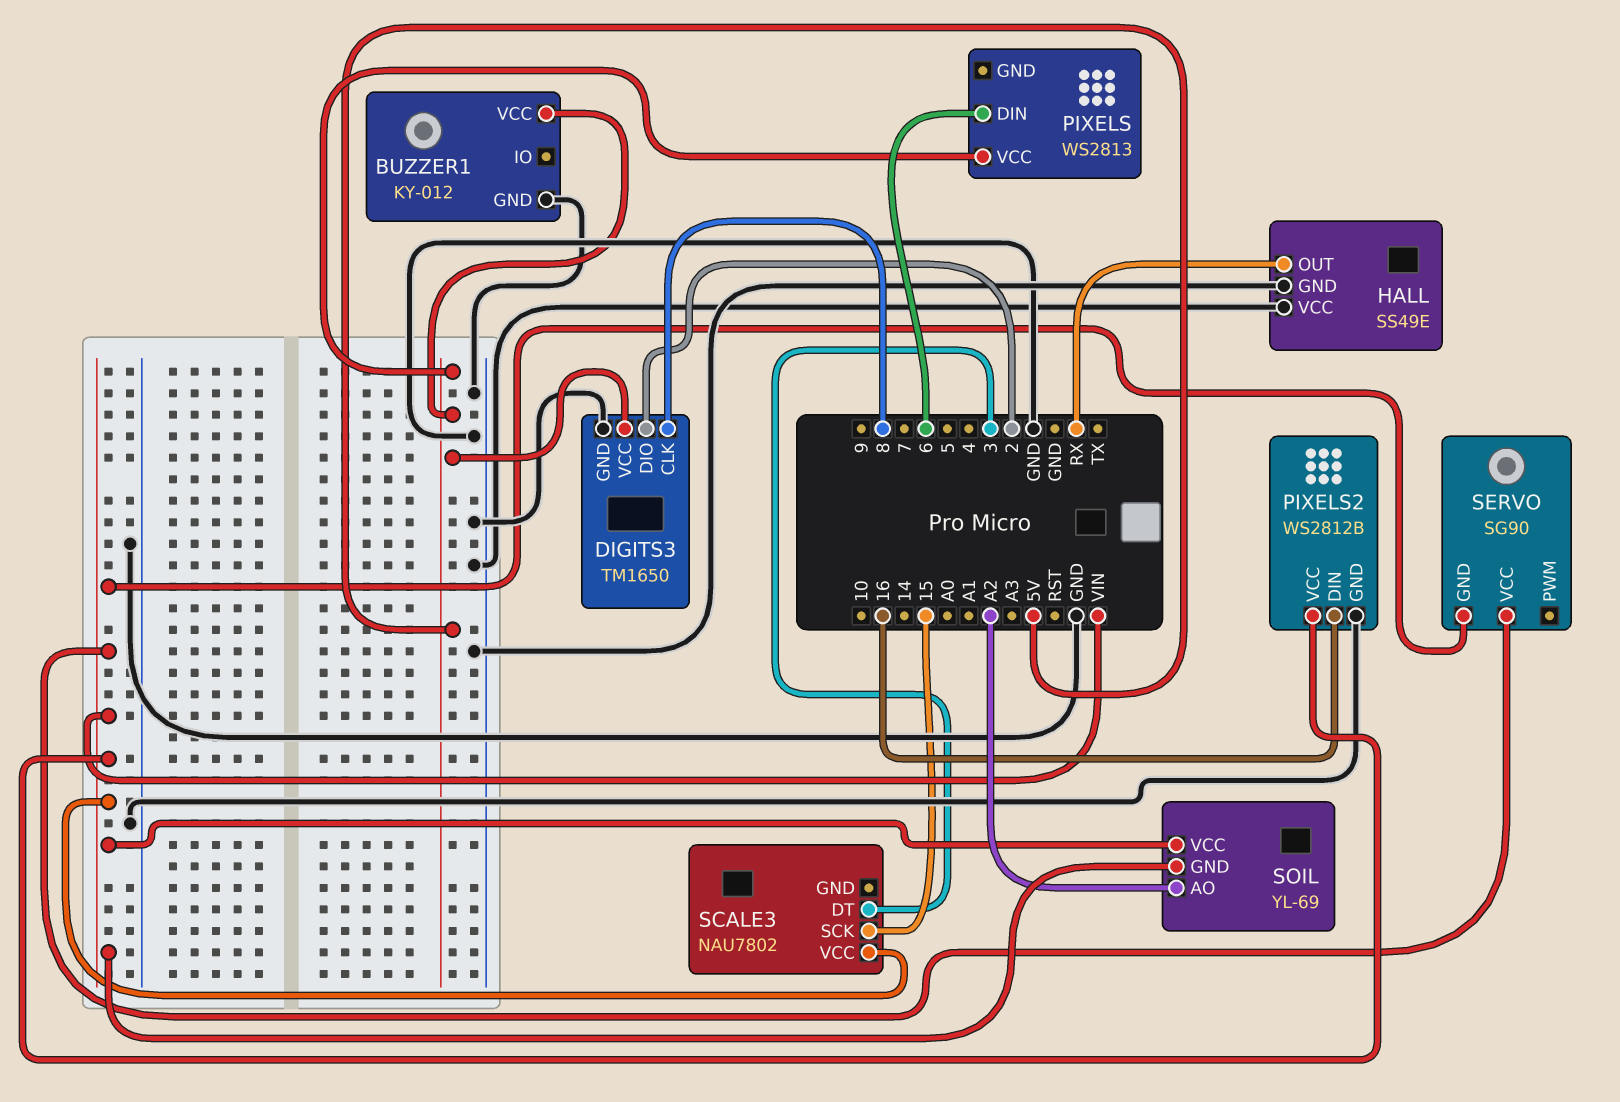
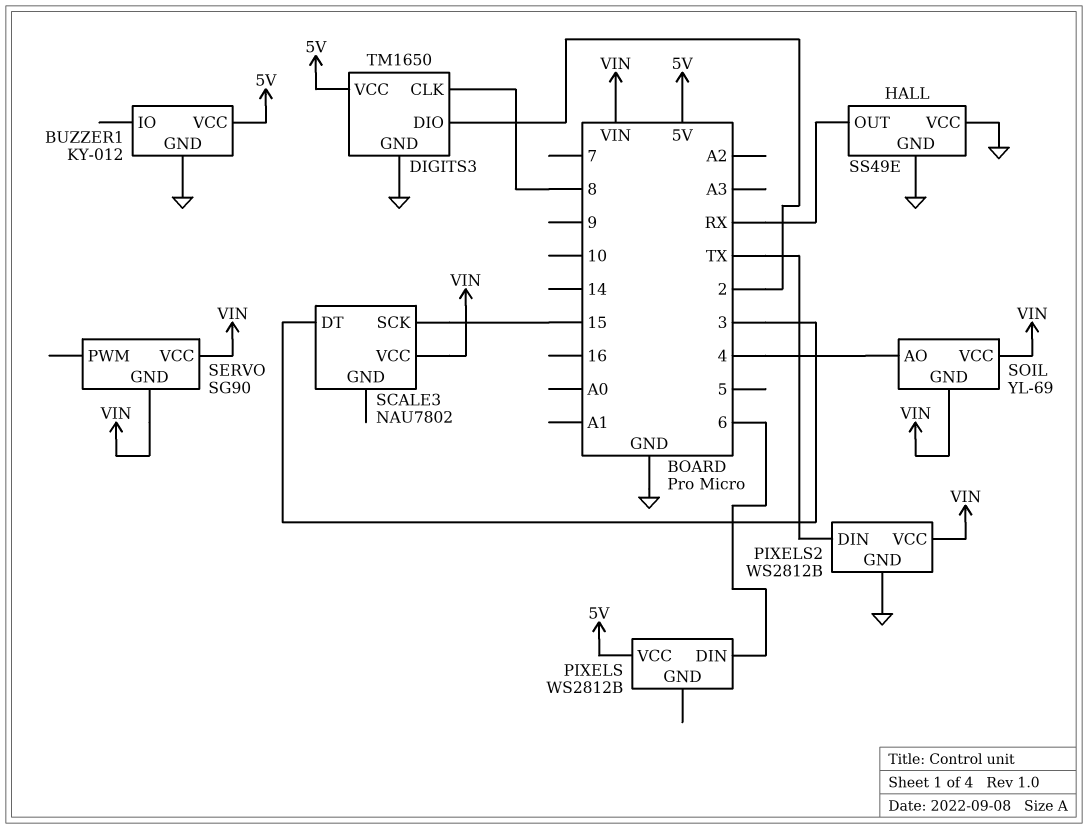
PIXELS: WS2813 -> WS2812B
PIXELS2 pin DIN: 16 -> TX
SOIL pin AO: A2 -> 4

